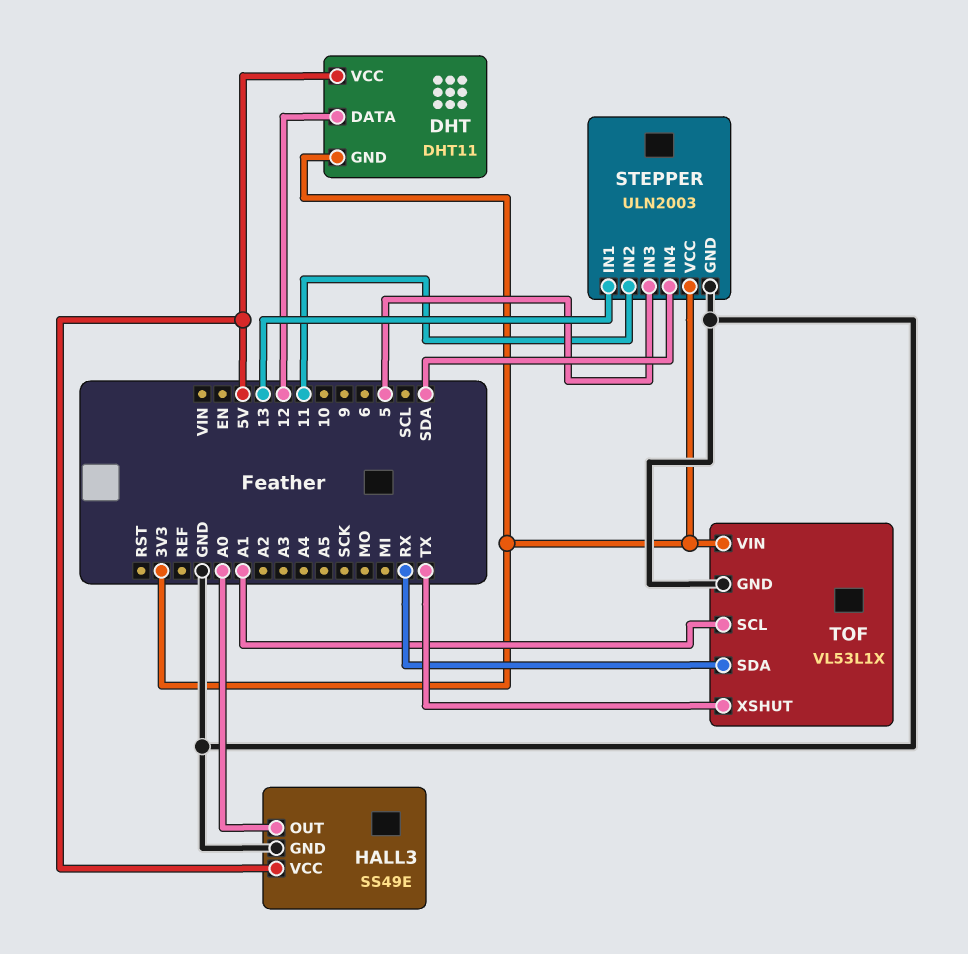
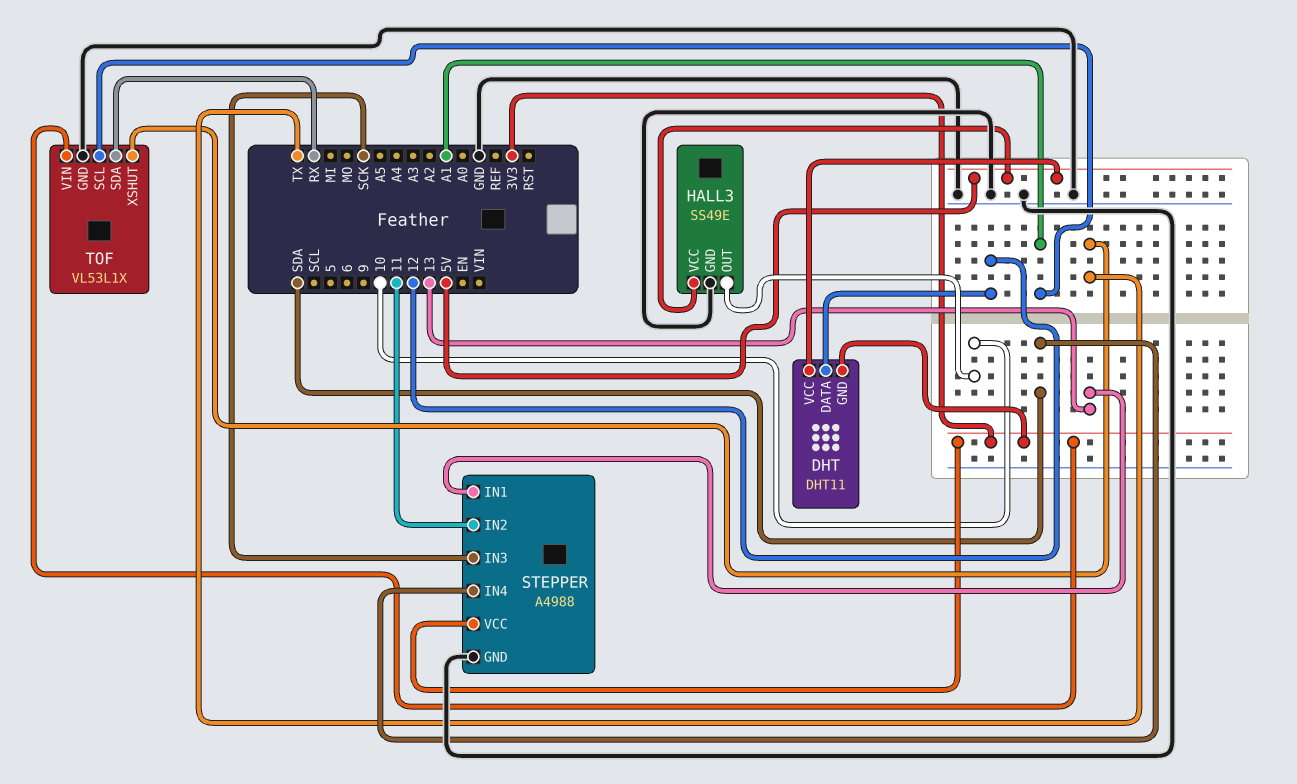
HALL3 pin OUT: A0 -> 10
STEPPER: ULN2003 -> A4988
STEPPER pin IN3: 5 -> SCK

